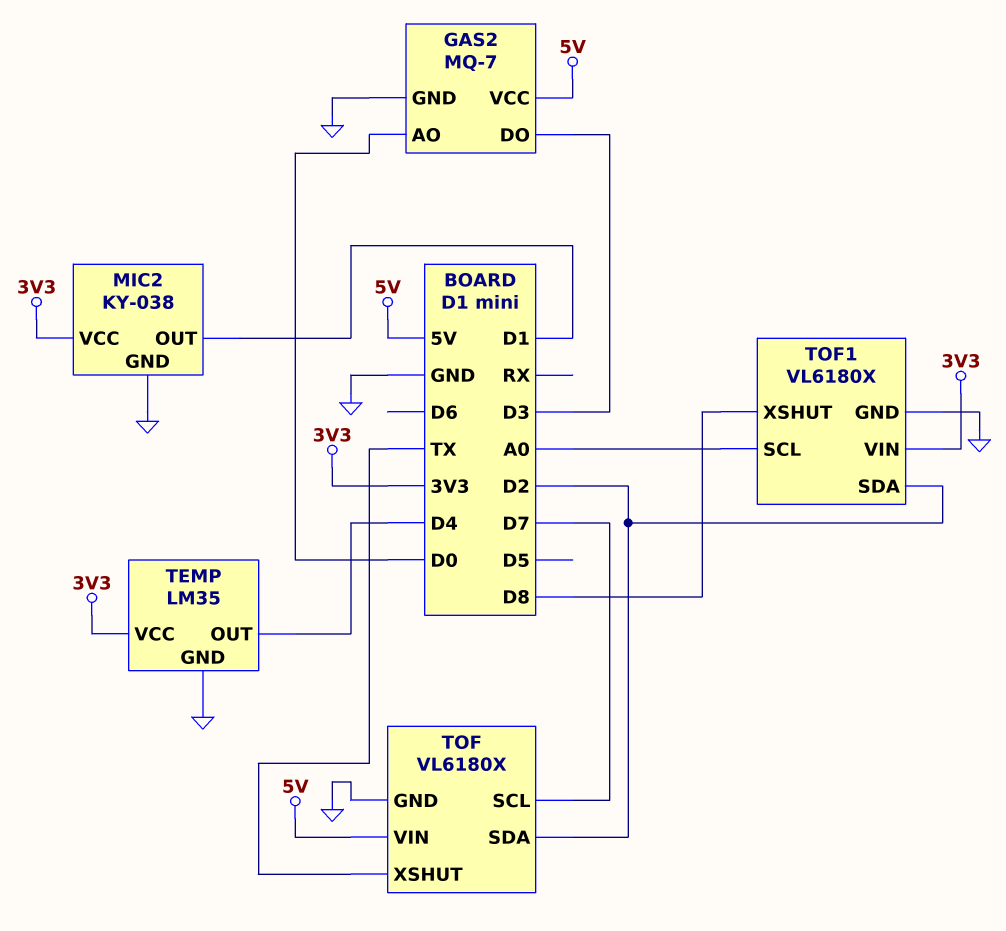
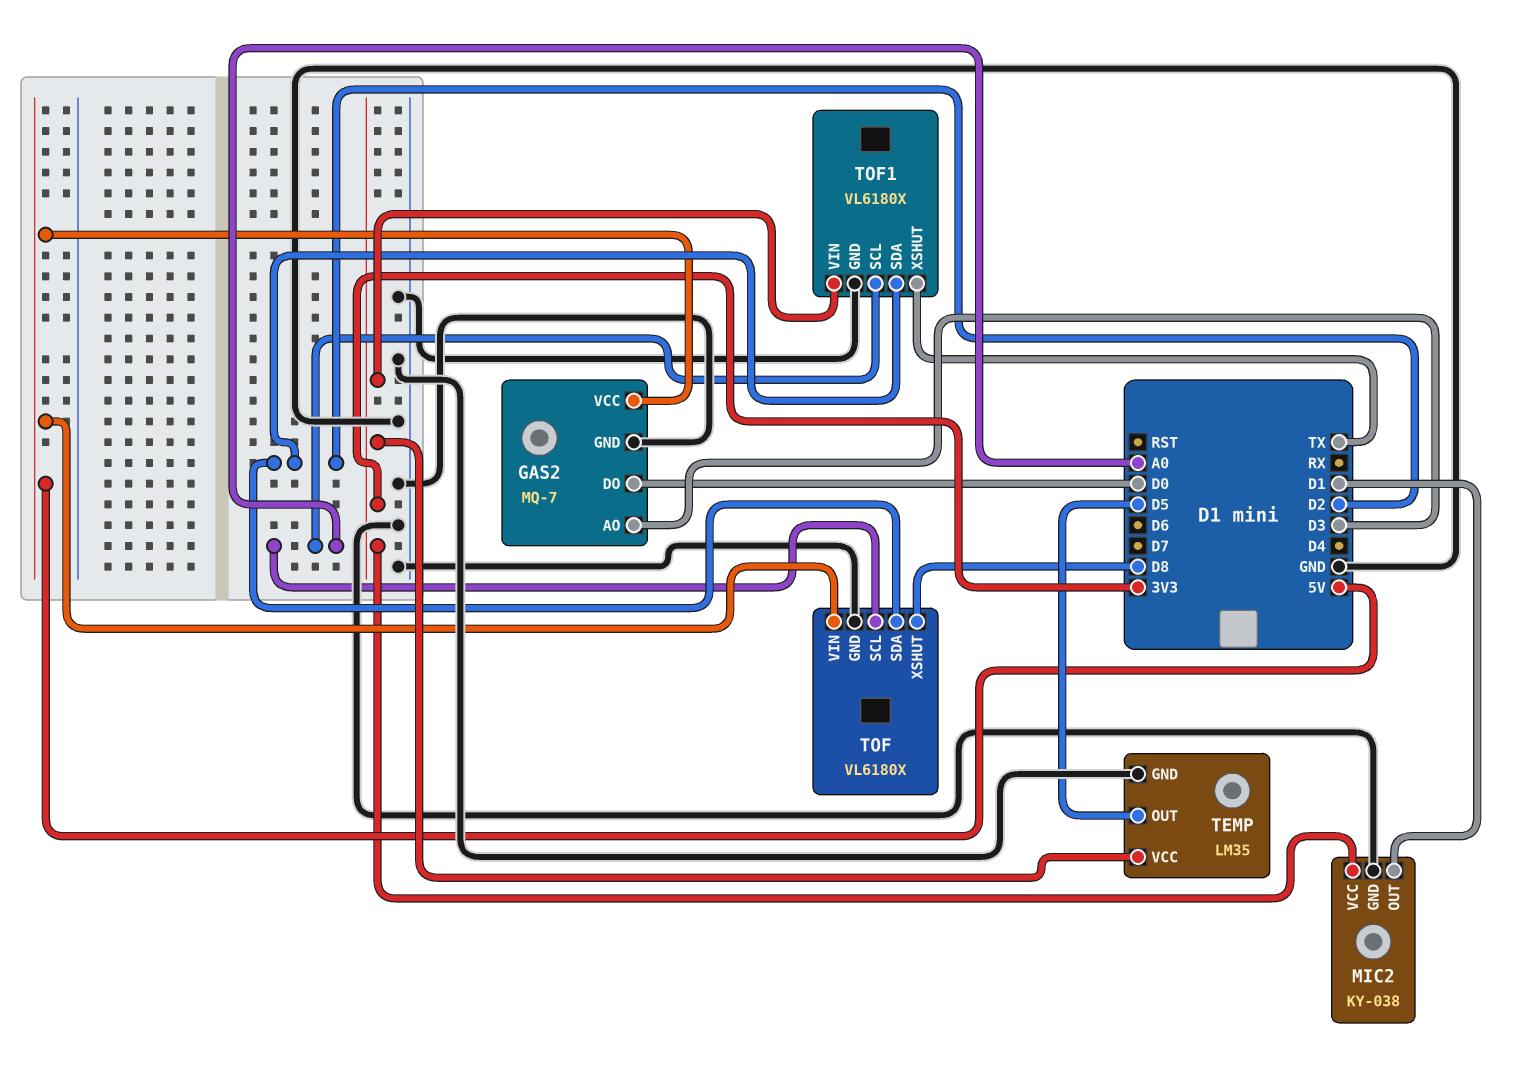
GAS2 pin AO: D0 -> D3
GAS2 pin DO: D3 -> D0
TEMP pin OUT: D4 -> D5
TOF pin SCL: D7 -> A0
TOF pin XSHUT: TX -> D8
TOF1 pin XSHUT: D8 -> TX

